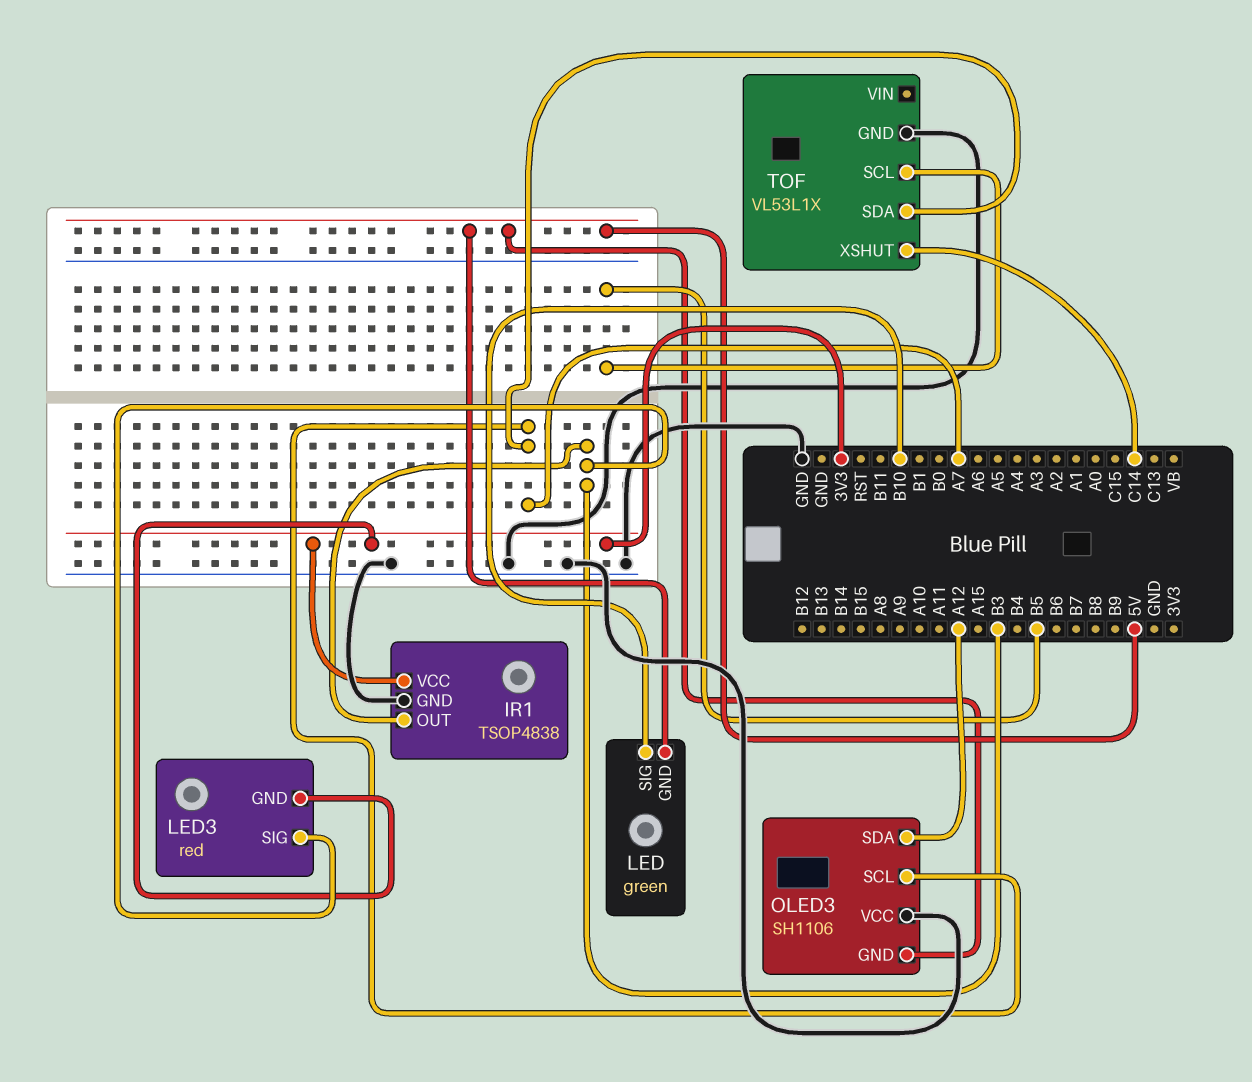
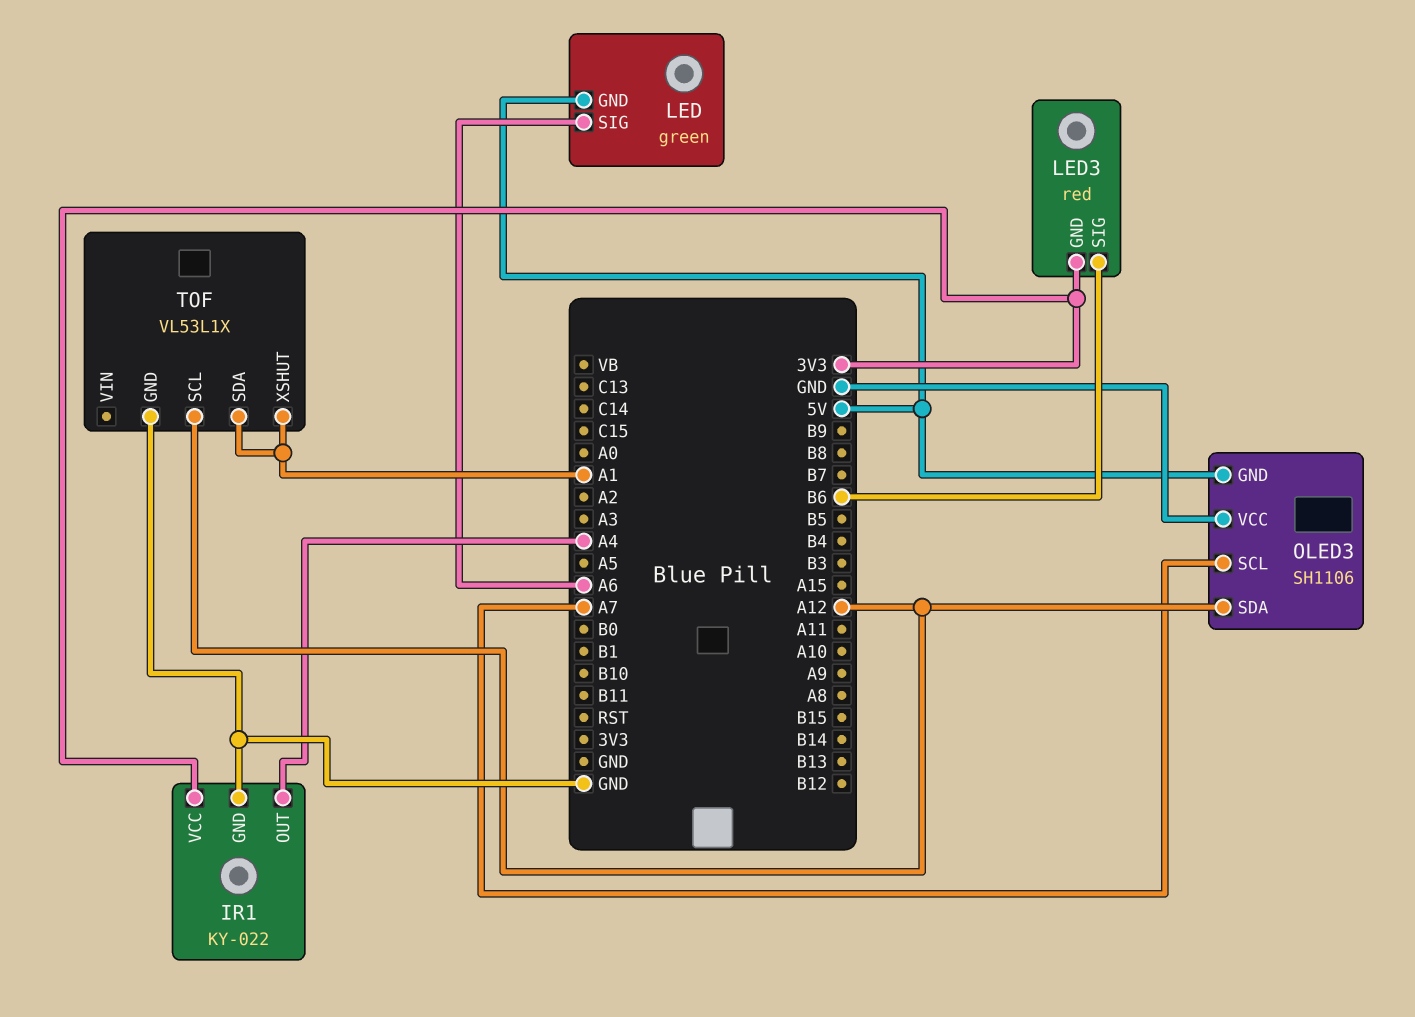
IR1: TSOP4838 -> KY-022
IR1 pin OUT: B3 -> A4
LED pin SIG: B10 -> A6
LED3 pin SIG: B3 -> B6
TOF pin SCL: B5 -> A12
TOF pin SDA: A7 -> A1
TOF pin XSHUT: C14 -> A1

